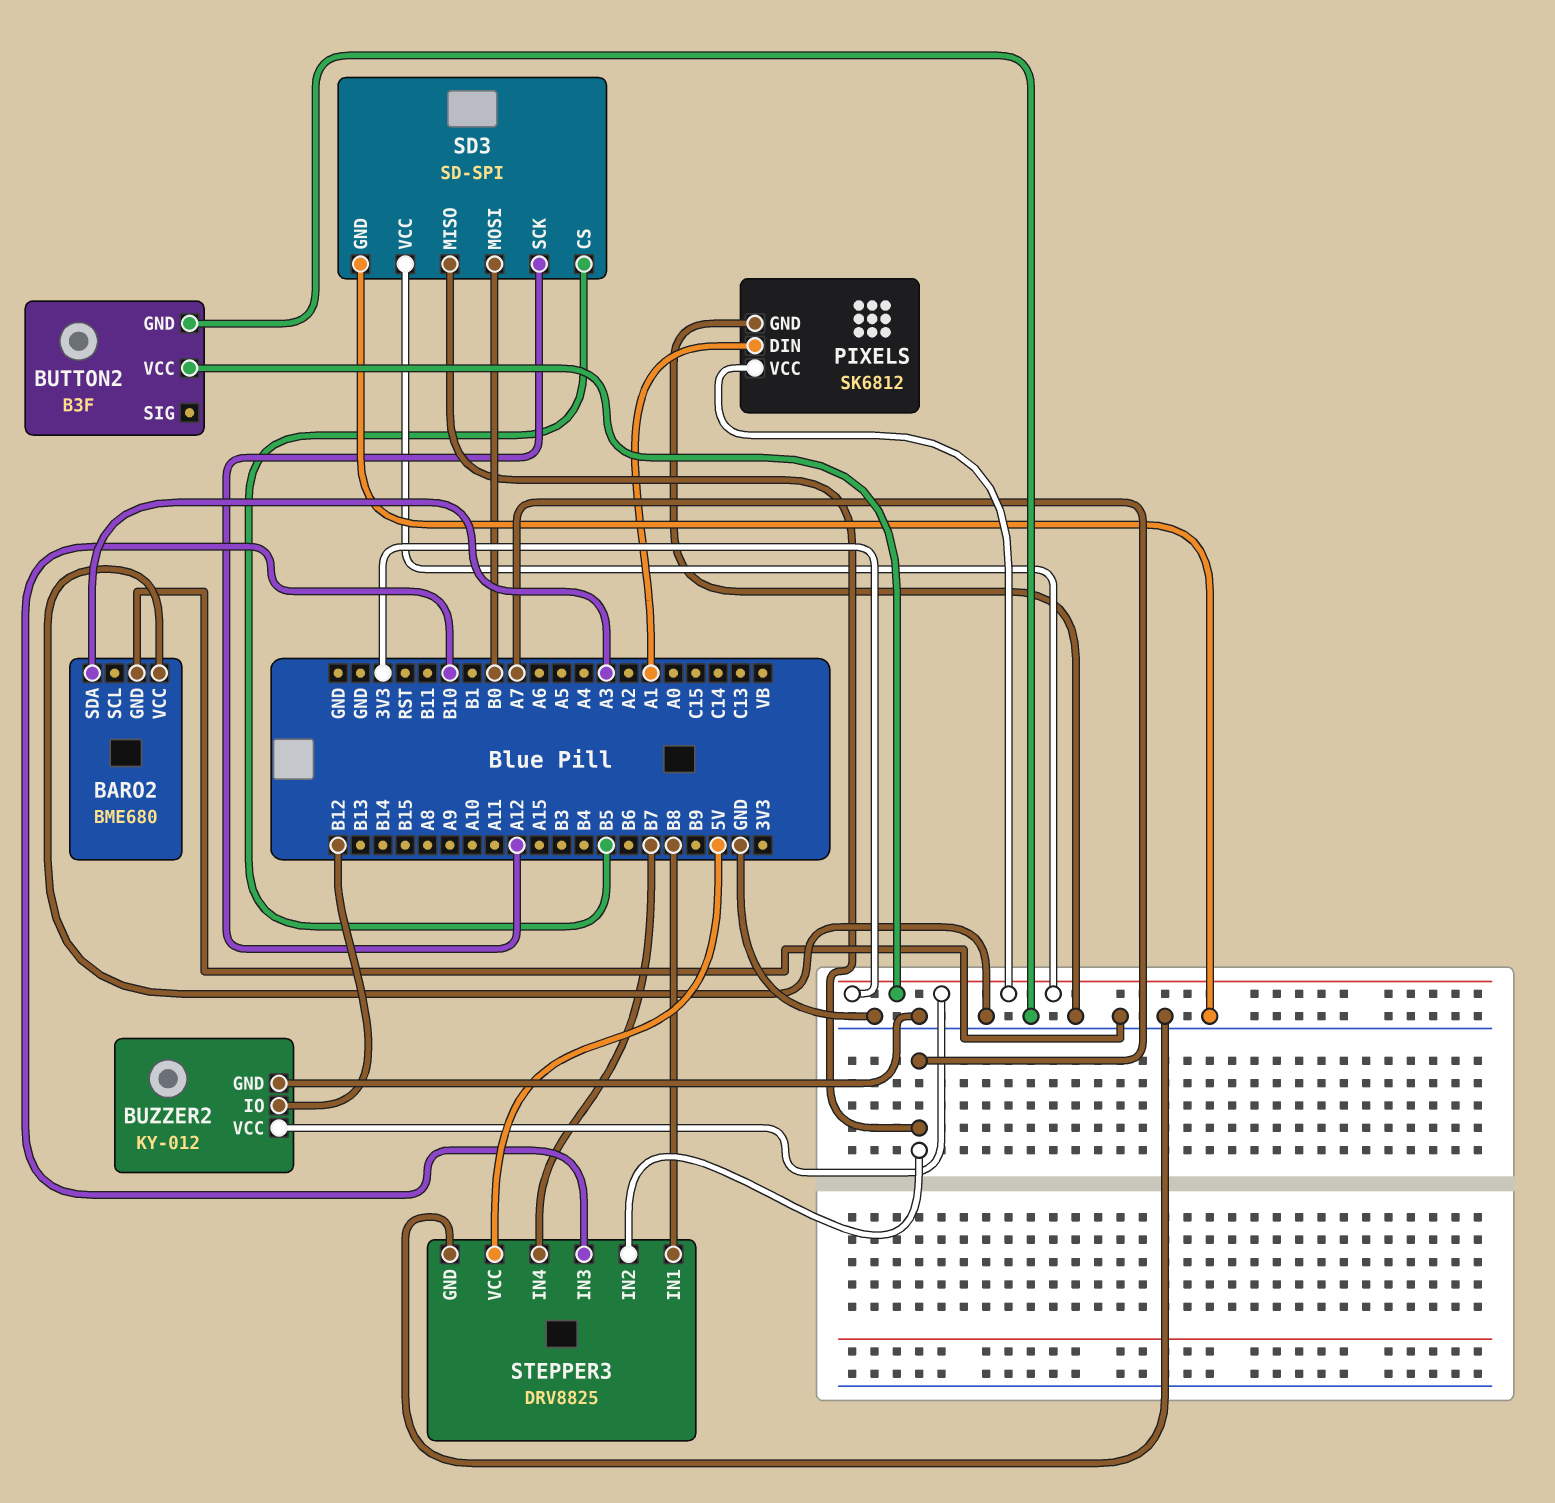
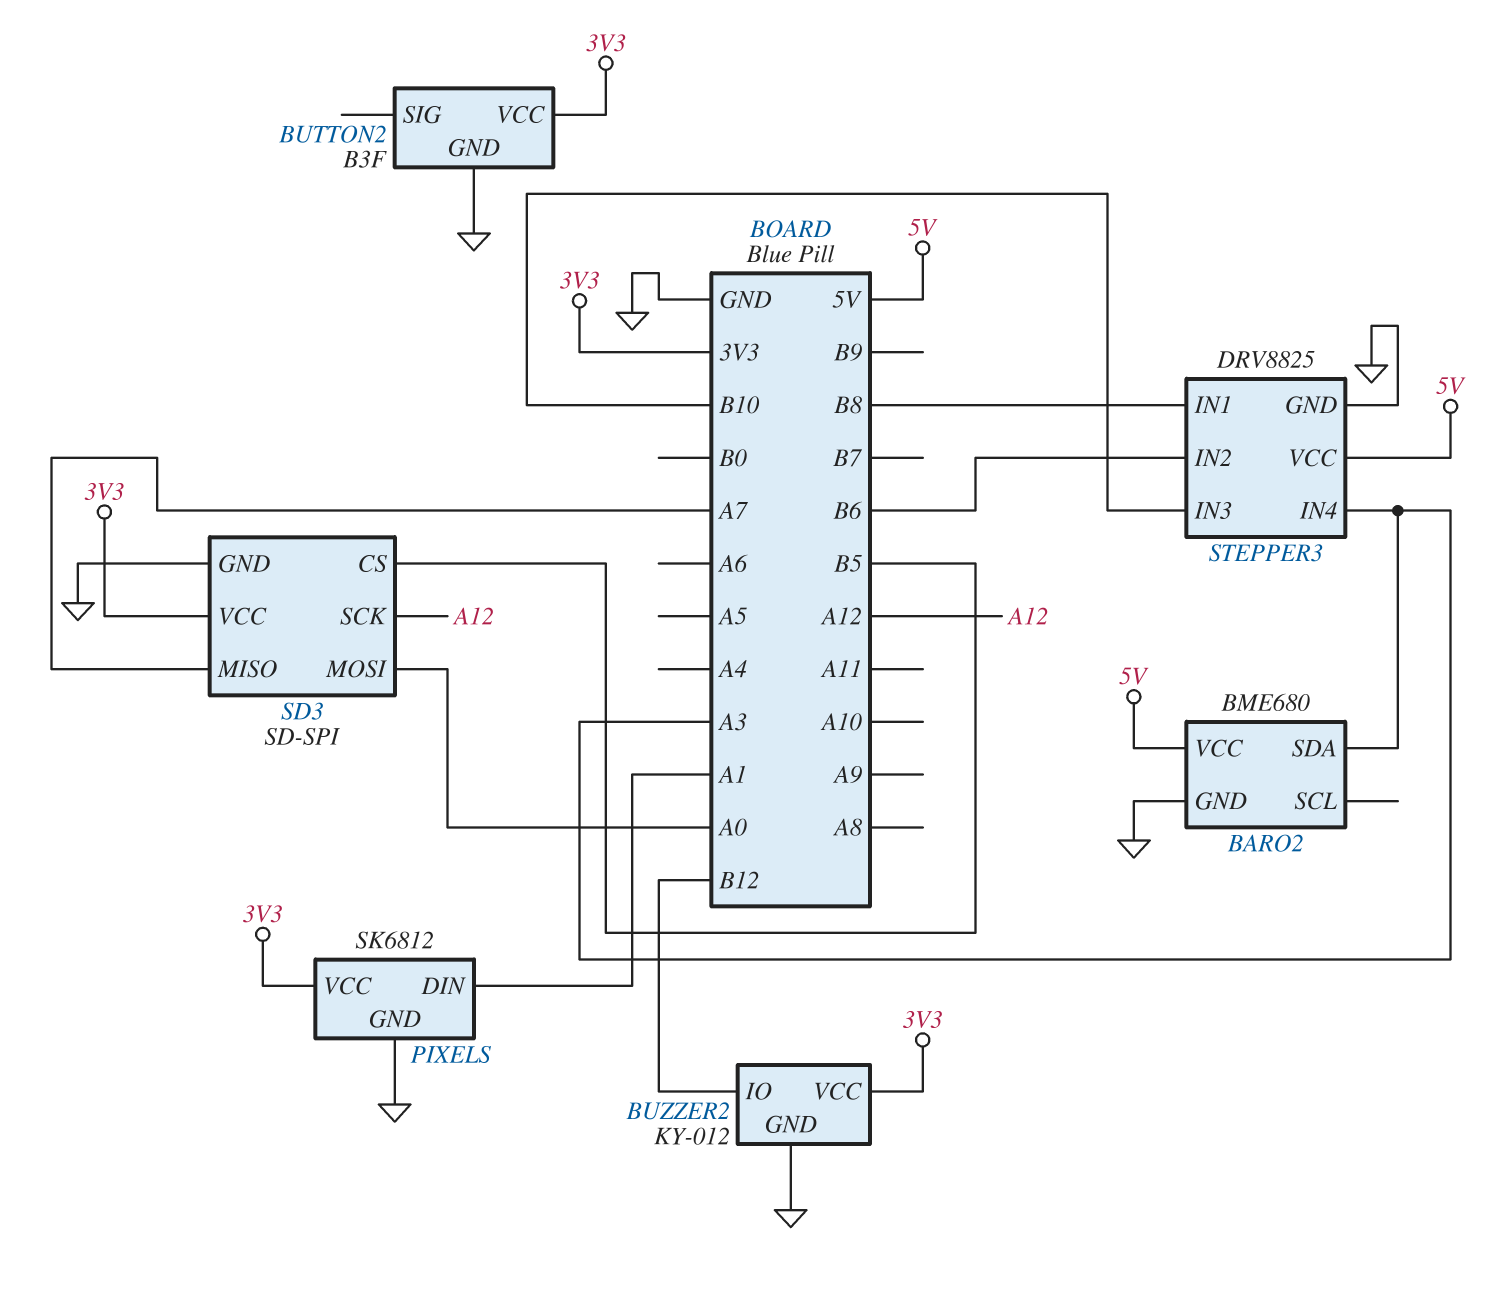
BARO2 pin VCC: GND -> 5V
SD3 pin MOSI: B0 -> A0
STEPPER3 pin IN2: A7 -> B6
STEPPER3 pin IN4: B7 -> A3

